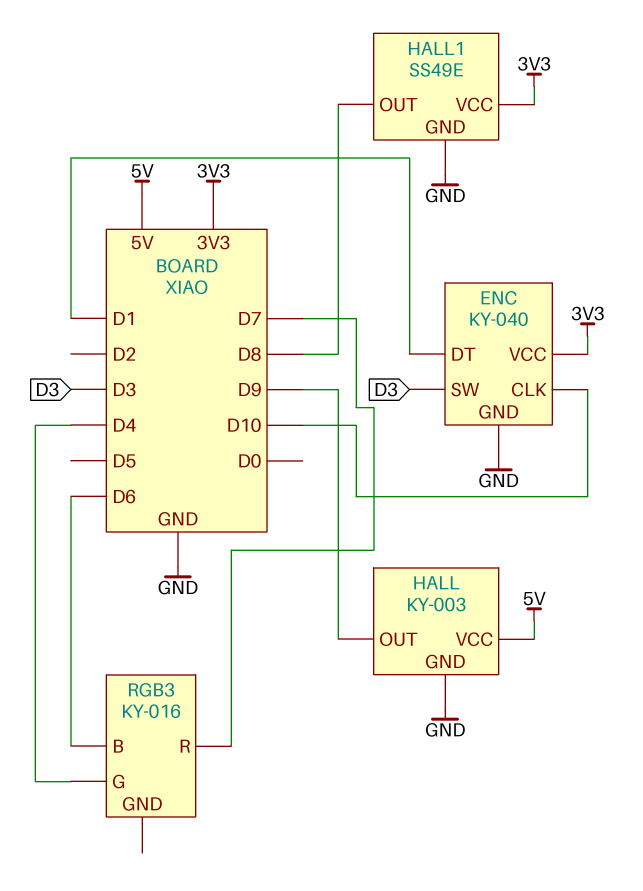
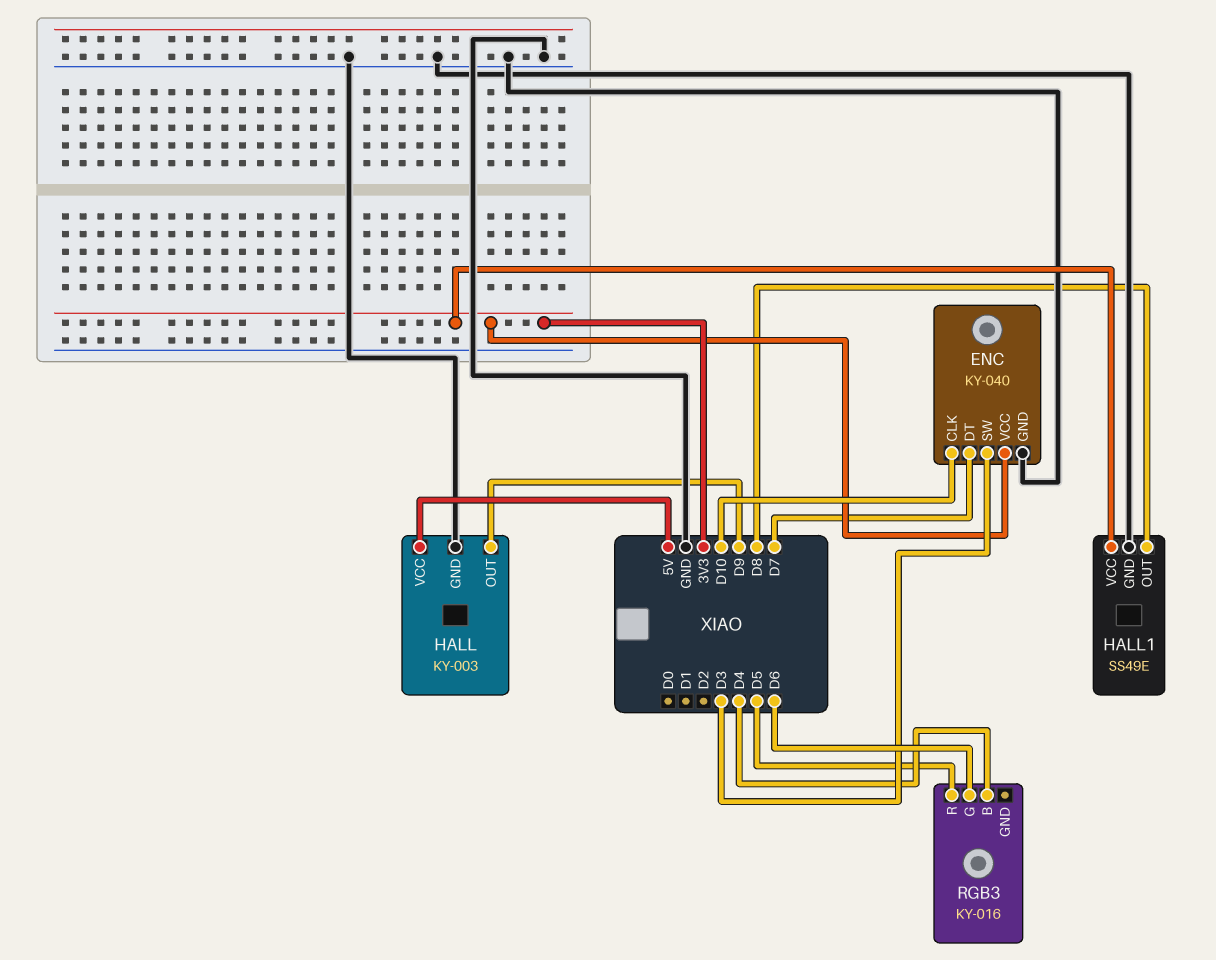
ENC pin DT: D1 -> D7
RGB3 pin B: D6 -> D4
RGB3 pin G: D4 -> D6
RGB3 pin R: D7 -> D5

